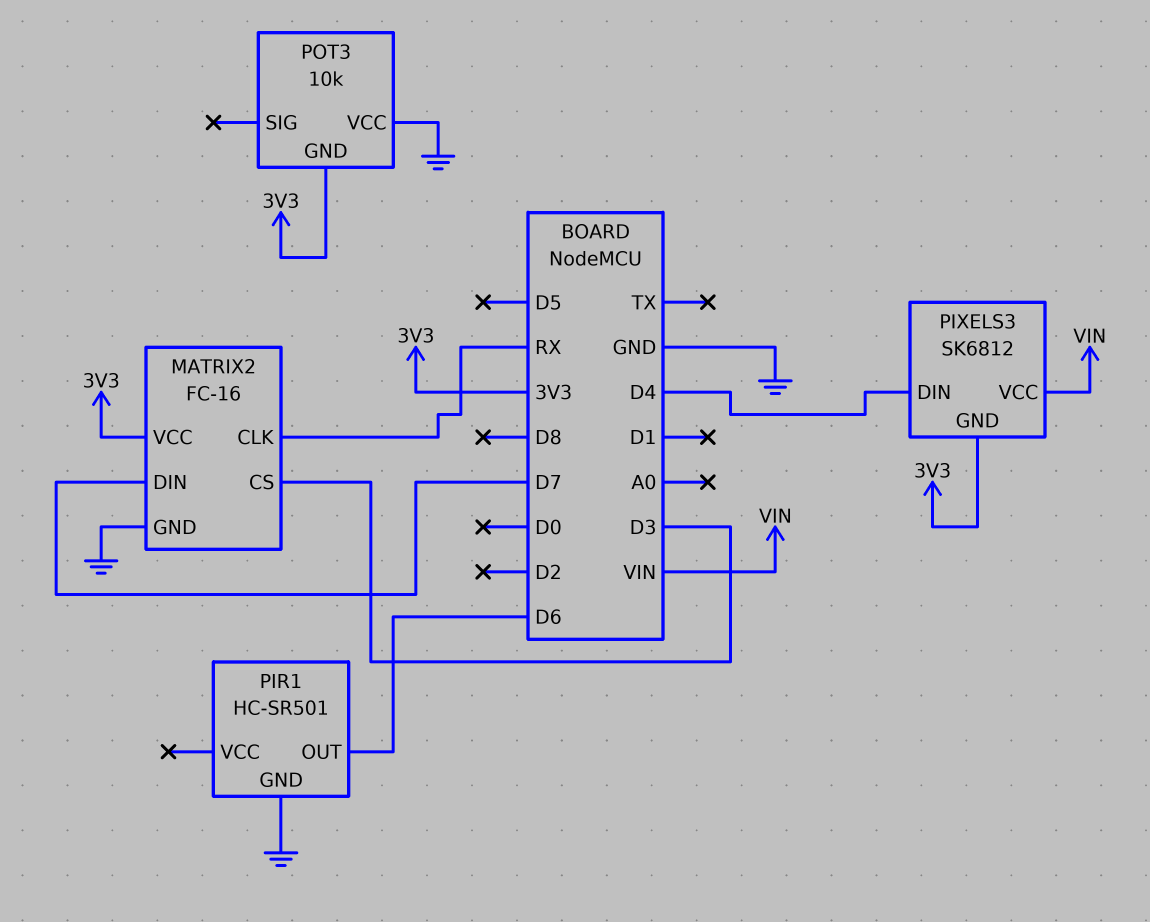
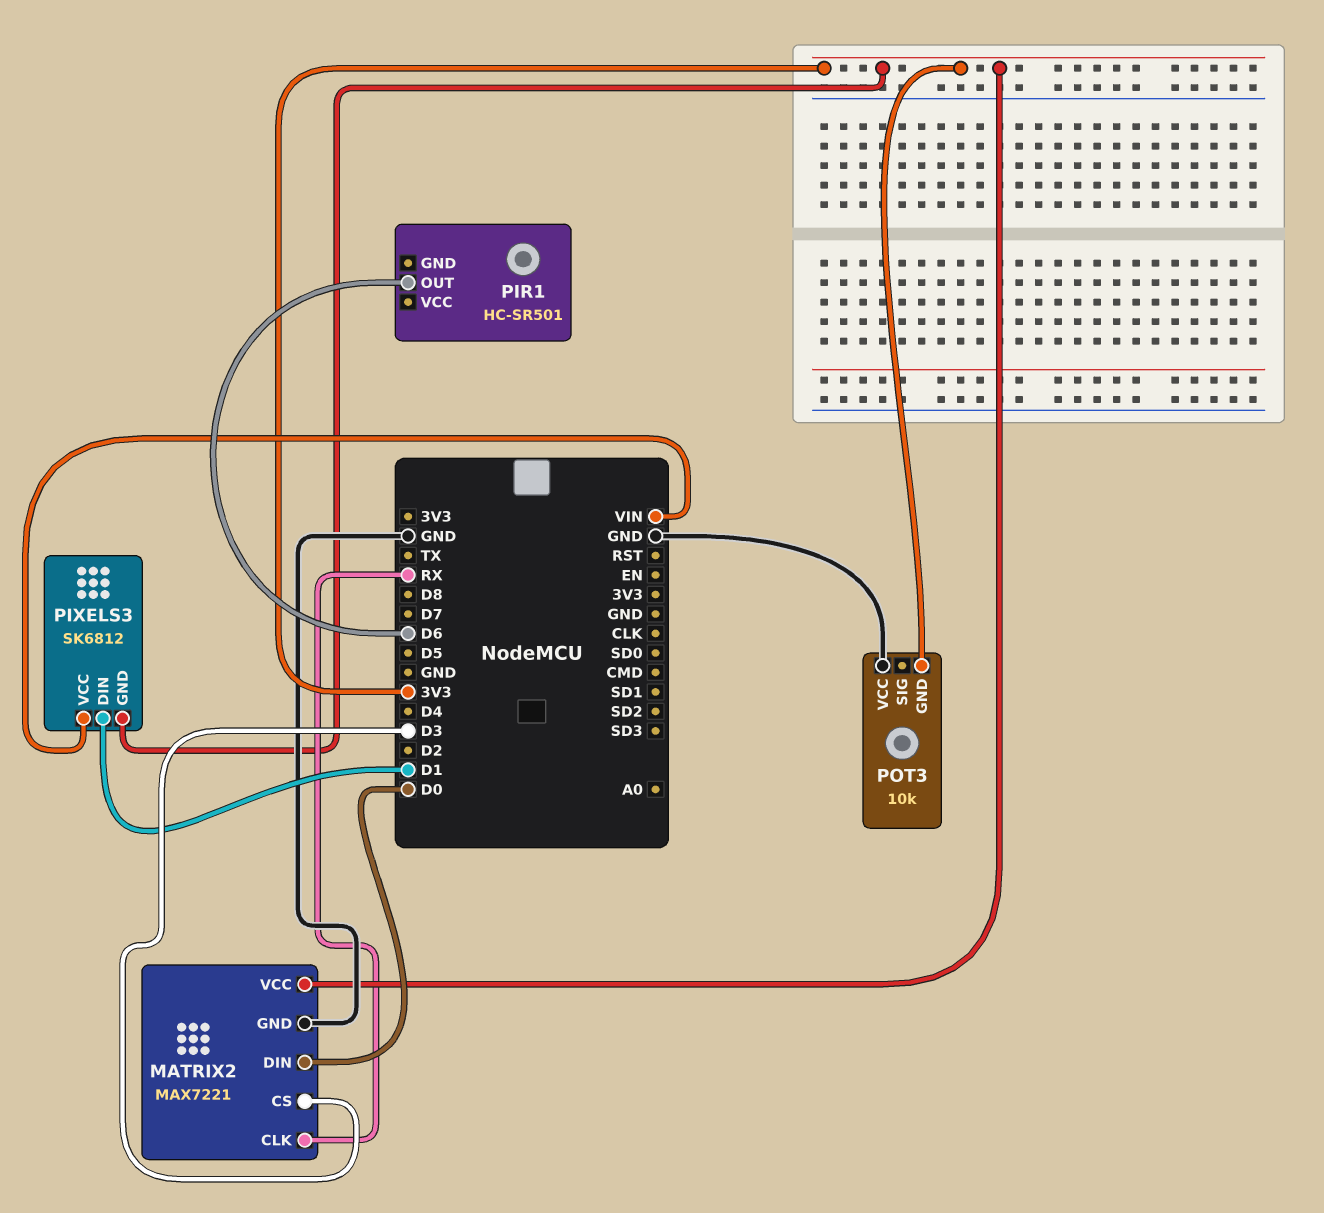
MATRIX2: FC-16 -> MAX7221
MATRIX2 pin DIN: D7 -> D0
PIR1 pin GND: GND -> none
PIXELS3 pin DIN: D4 -> D1

